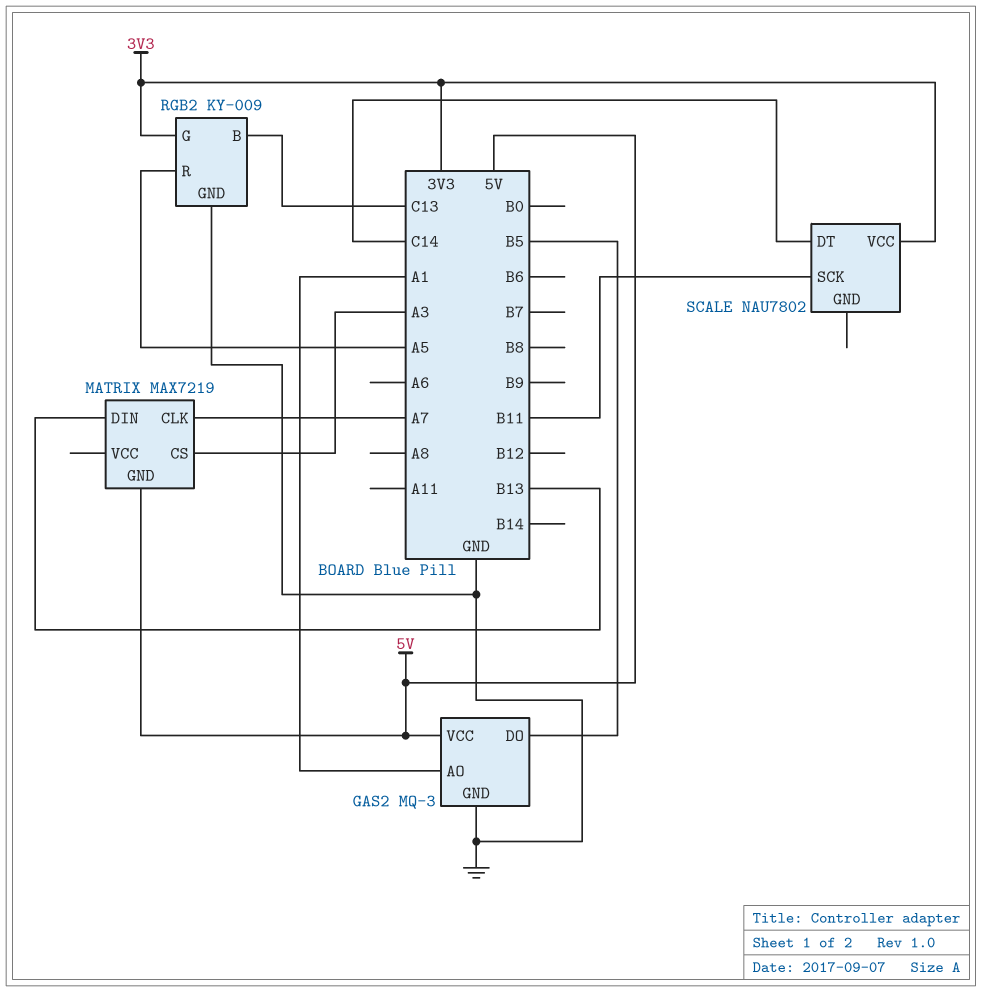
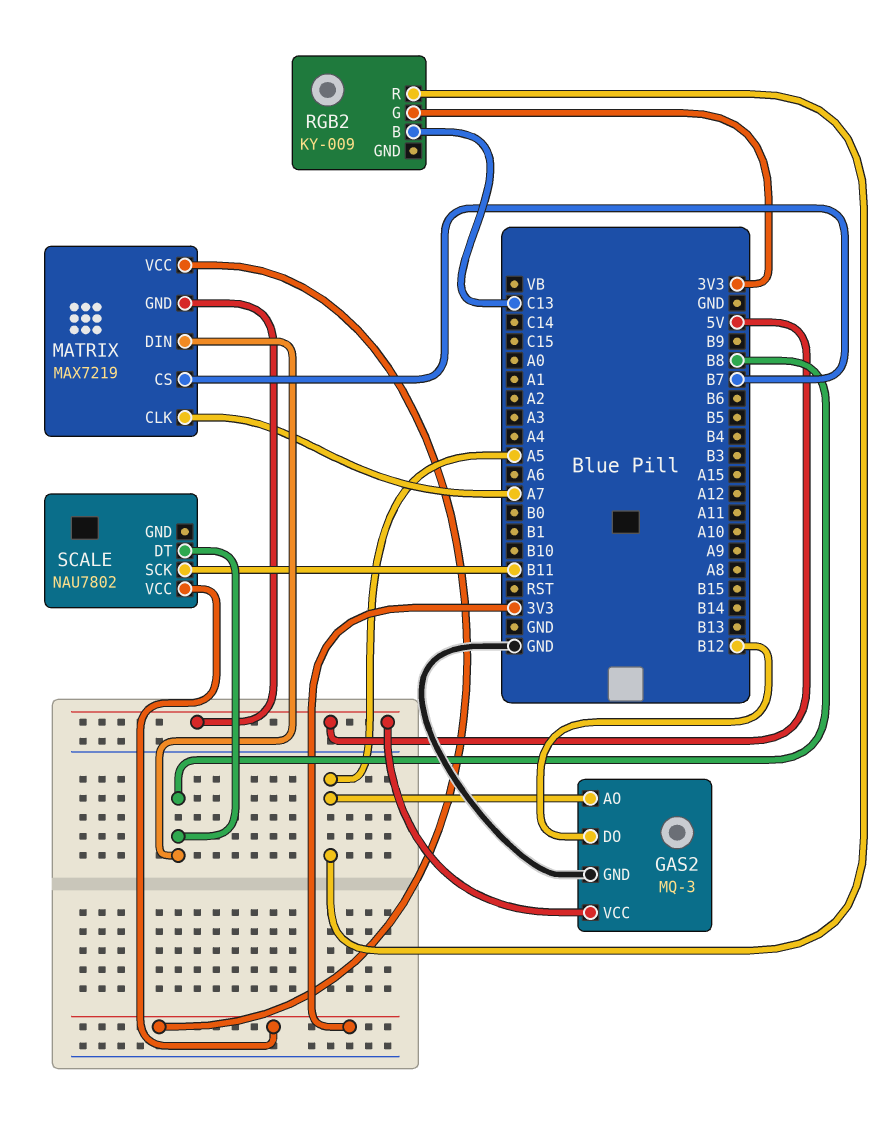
GAS2 pin AO: A1 -> A5
GAS2 pin DO: B5 -> B12
MATRIX pin CS: A3 -> B7
MATRIX pin DIN: B13 -> B8
MATRIX pin VCC: none -> 3V3
RGB2 pin GND: GND -> none
SCALE pin DT: C14 -> B8

